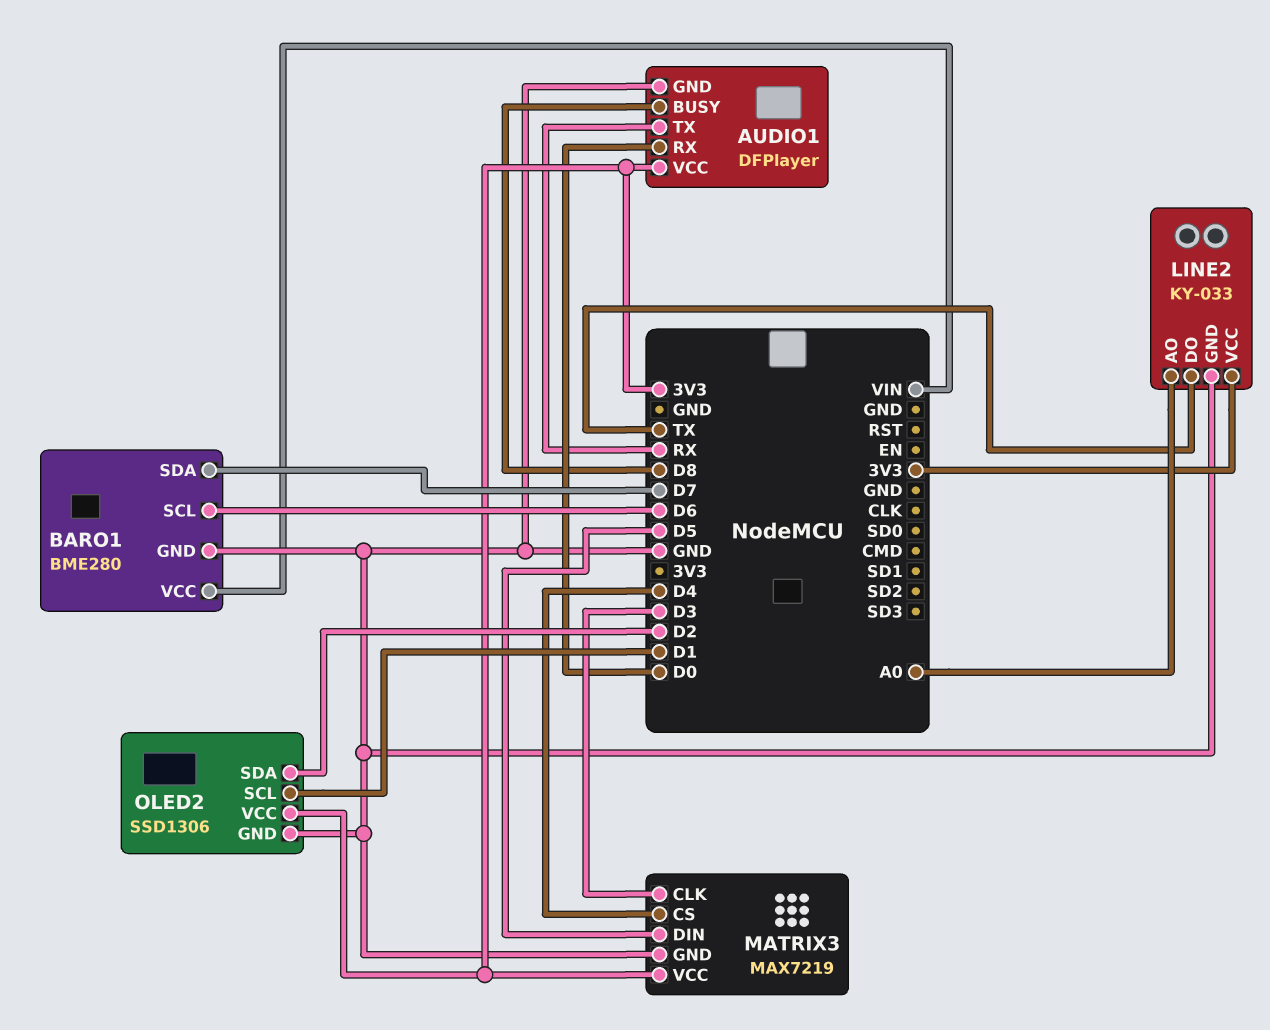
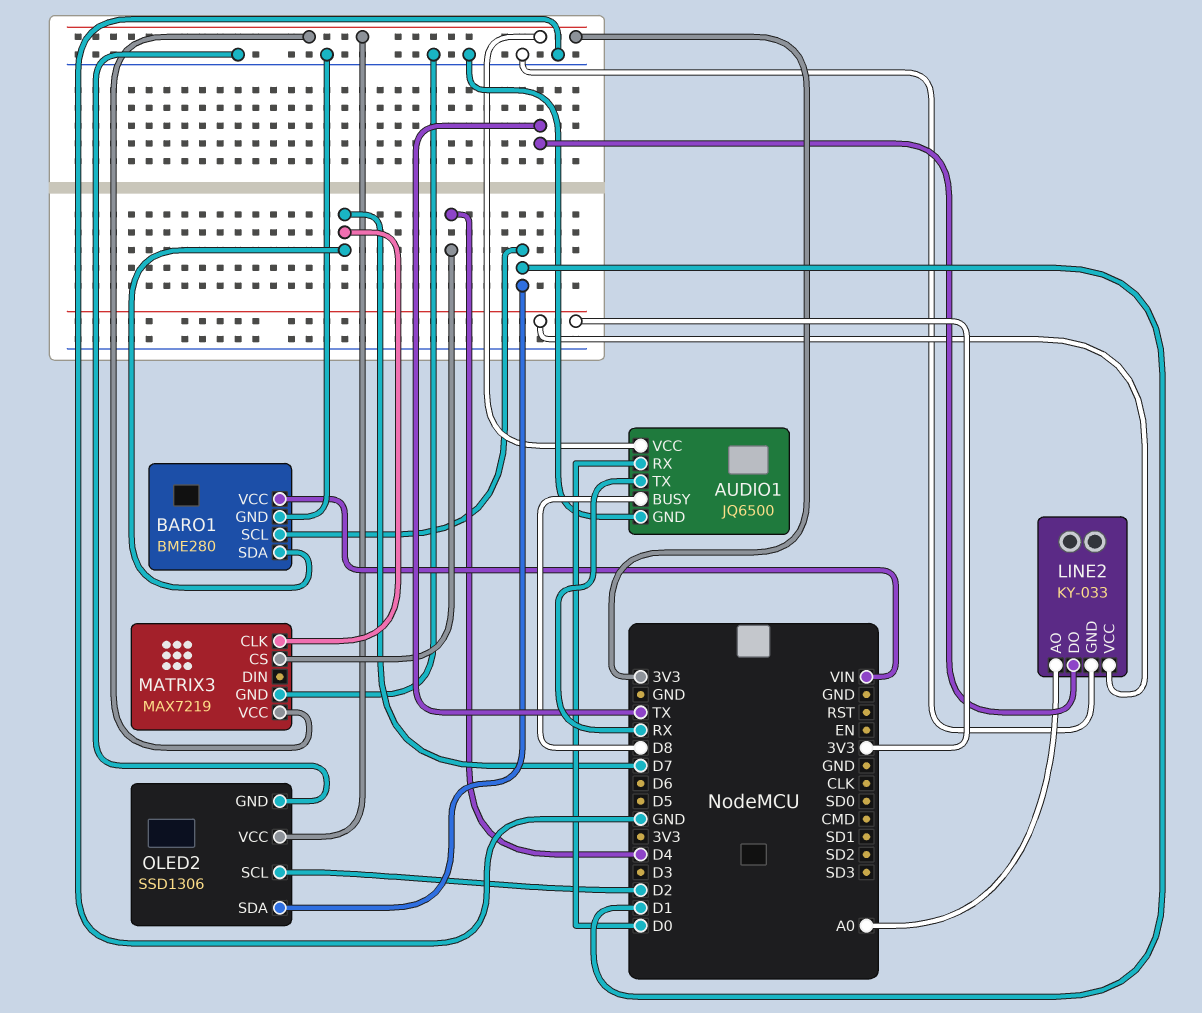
AUDIO1: DFPlayer -> JQ6500
BARO1 pin SCL: D6 -> D1
MATRIX3 pin CLK: D3 -> D7
MATRIX3 pin DIN: D5 -> none
OLED2 pin SCL: D1 -> D2
OLED2 pin SDA: D2 -> D1

